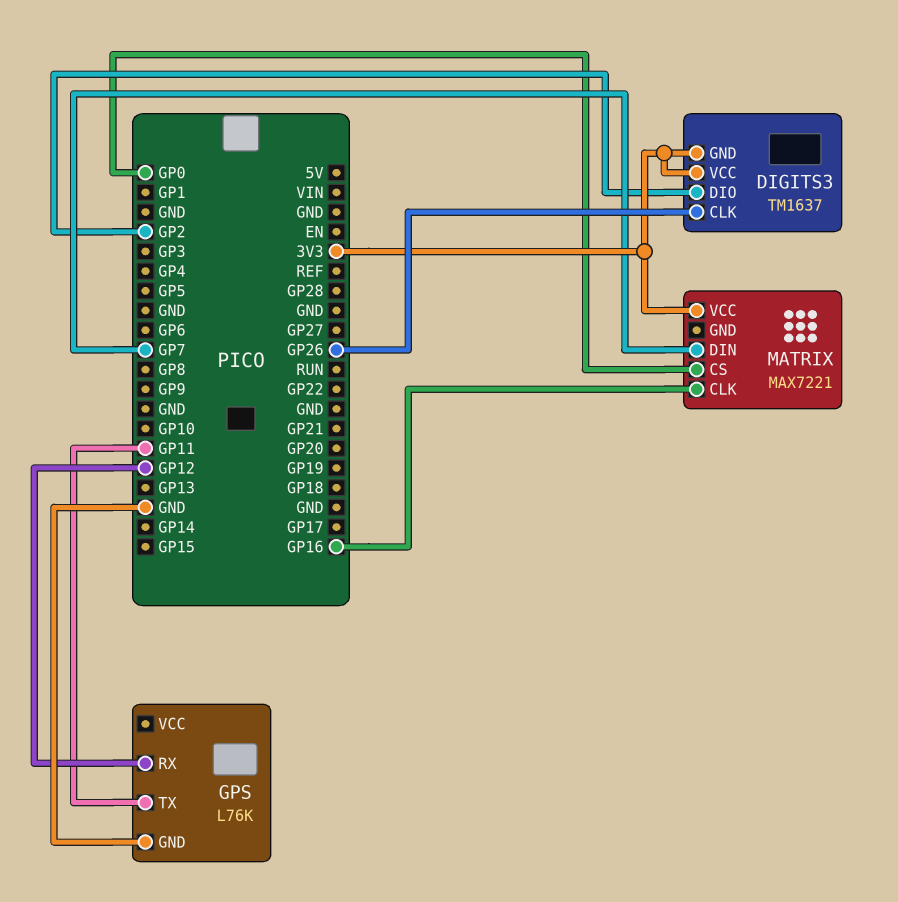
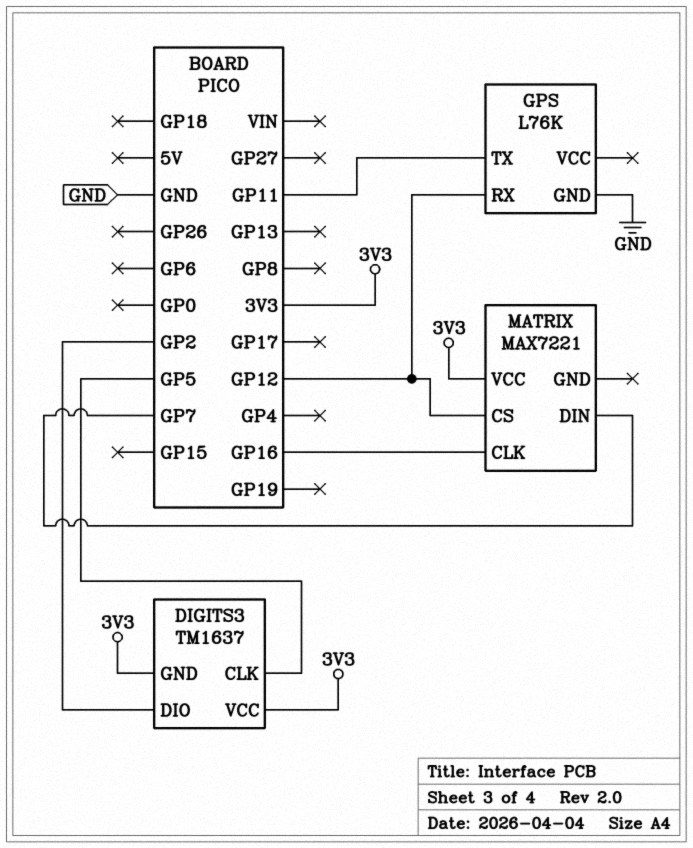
DIGITS3 pin CLK: GP26 -> GP5
MATRIX pin CS: GP0 -> GP12

